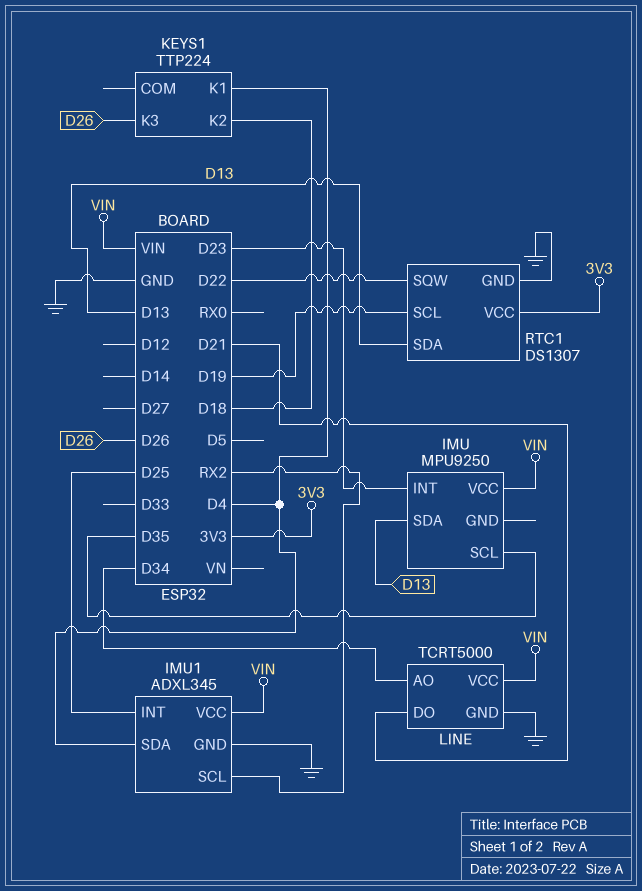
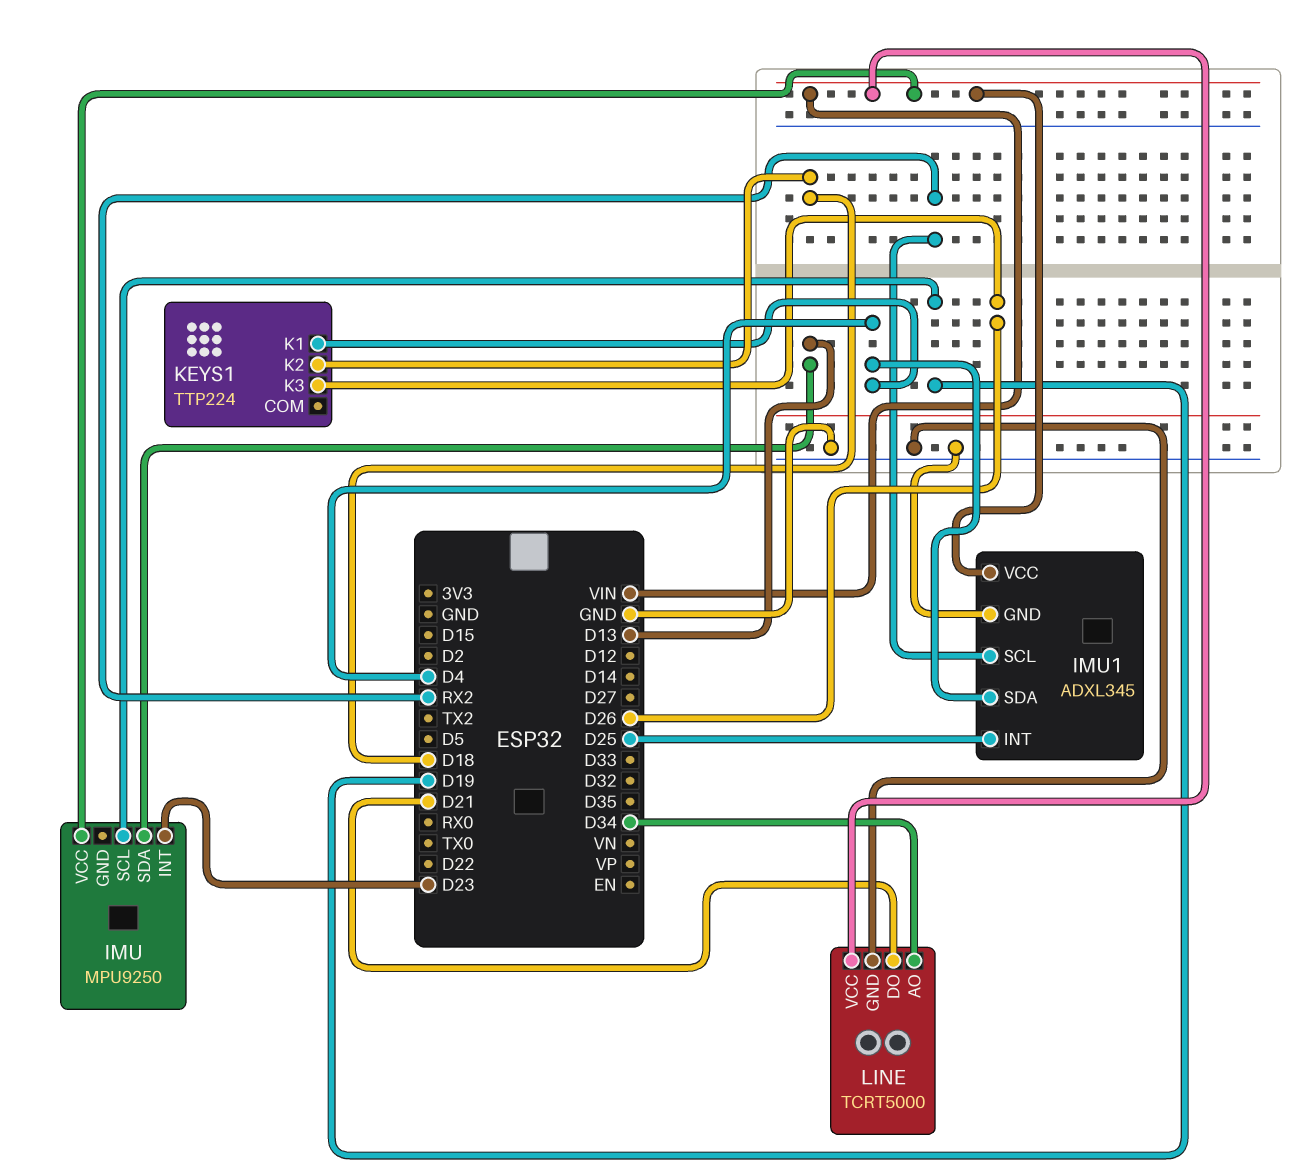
IMU pin SCL: D35 -> D19
RTC1: DS1307 -> none
RTC1 pin GND: GND -> none
RTC1 pin SCL: D19 -> none
RTC1 pin SDA: D13 -> none
RTC1 pin SQW: D22 -> none
RTC1 pin VCC: 3V3 -> none

